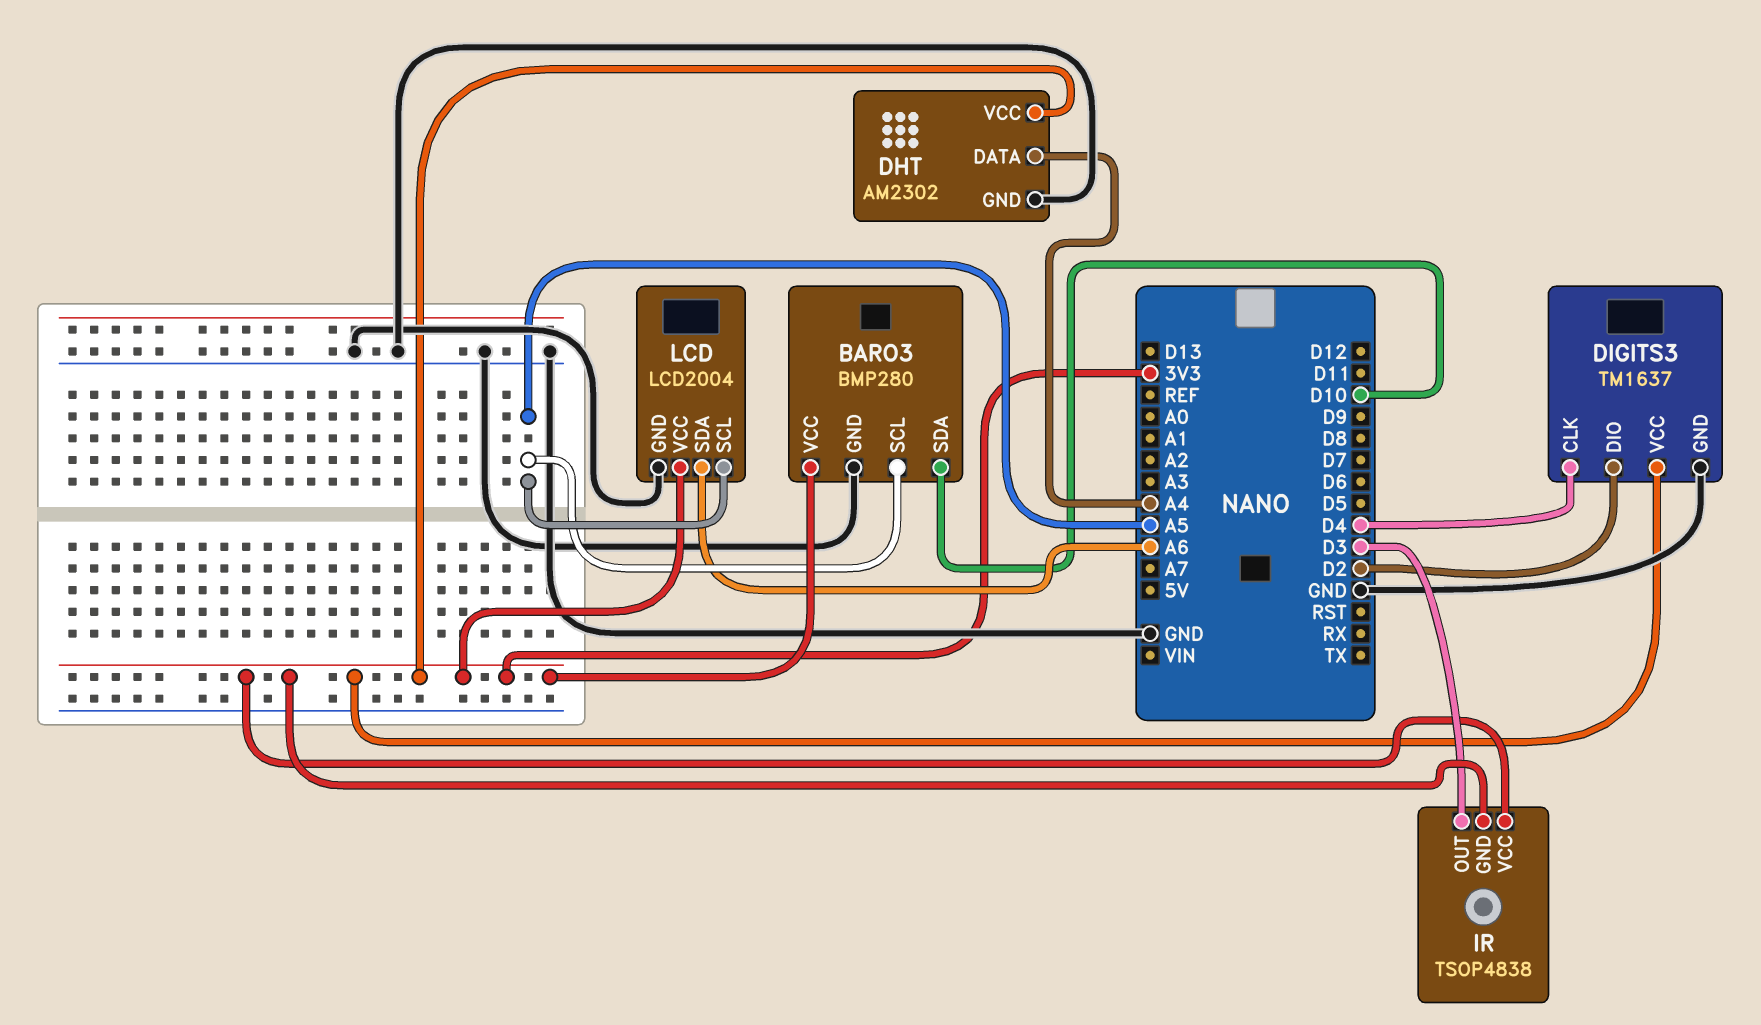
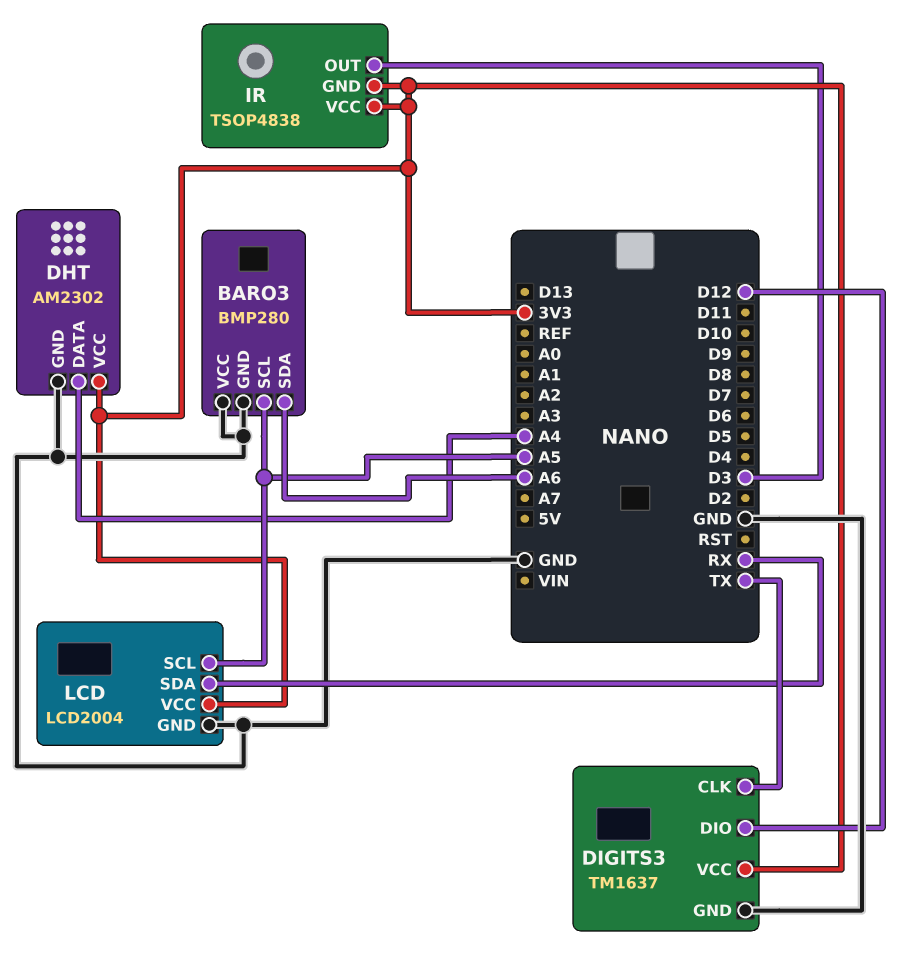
BARO3 pin SDA: D10 -> A6
BARO3 pin VCC: 3V3 -> GND
DIGITS3 pin CLK: D4 -> TX
DIGITS3 pin DIO: D2 -> D12
LCD pin SDA: A6 -> RX

